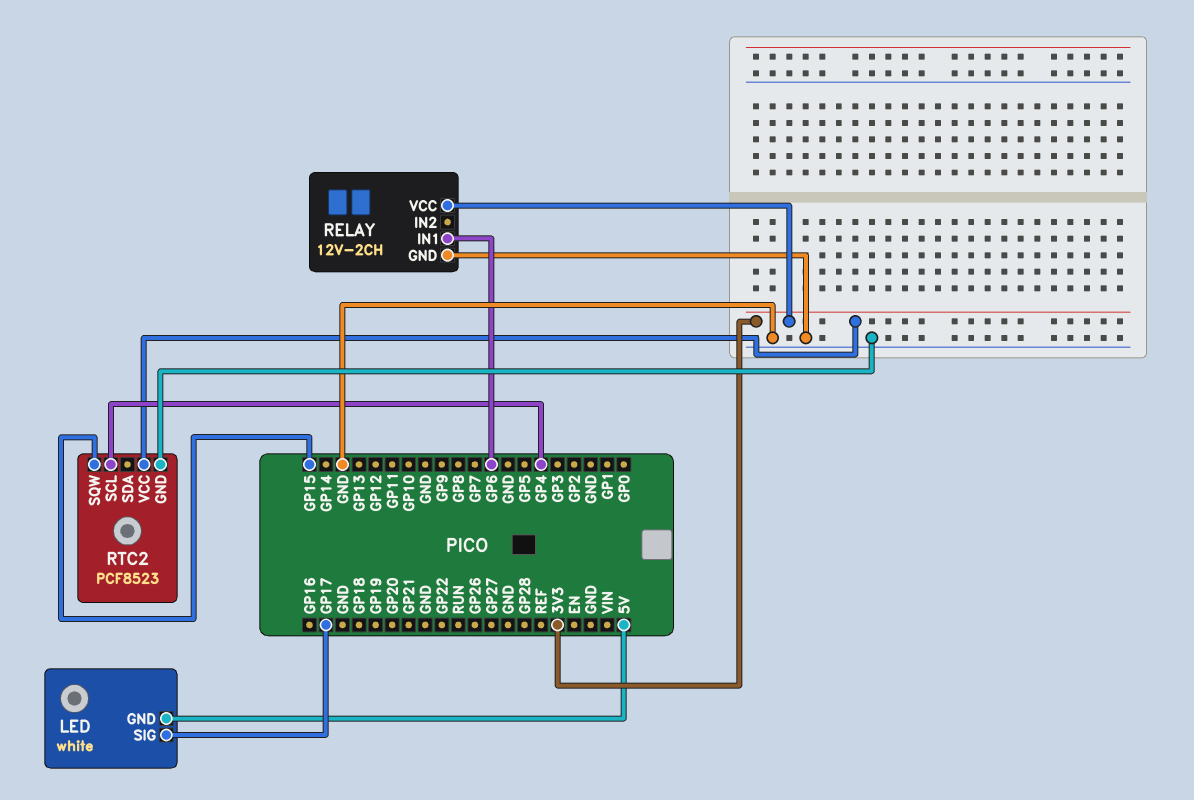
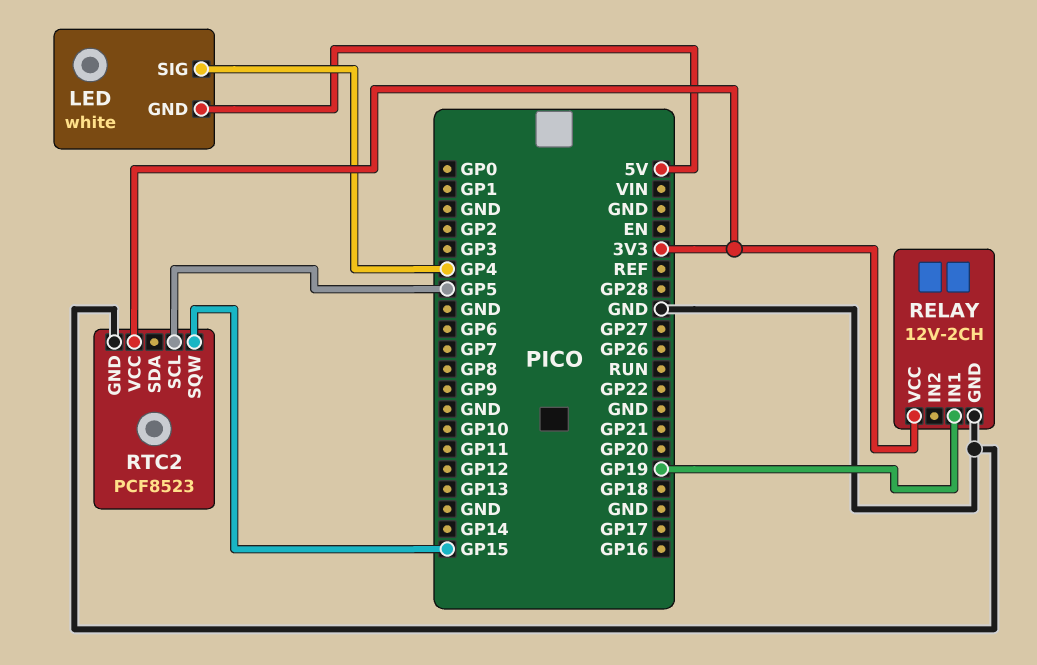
LED pin SIG: GP17 -> GP4
RELAY pin IN1: GP6 -> GP19
RTC2 pin SCL: GP4 -> GP5

